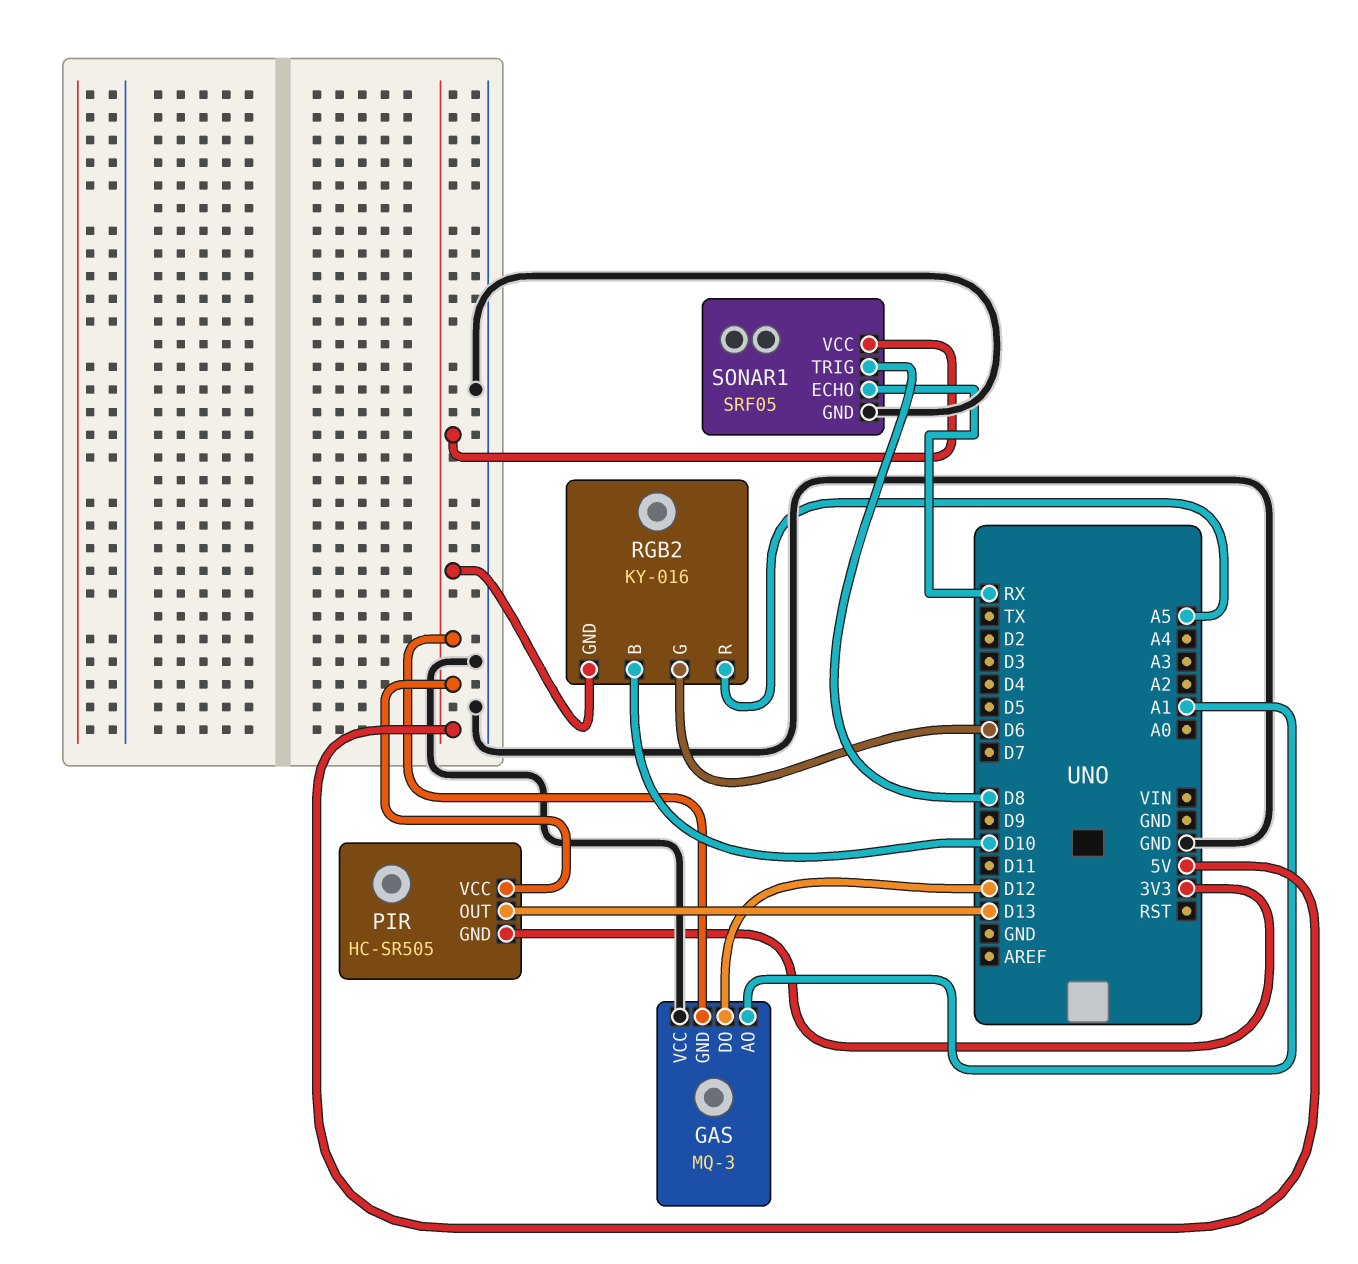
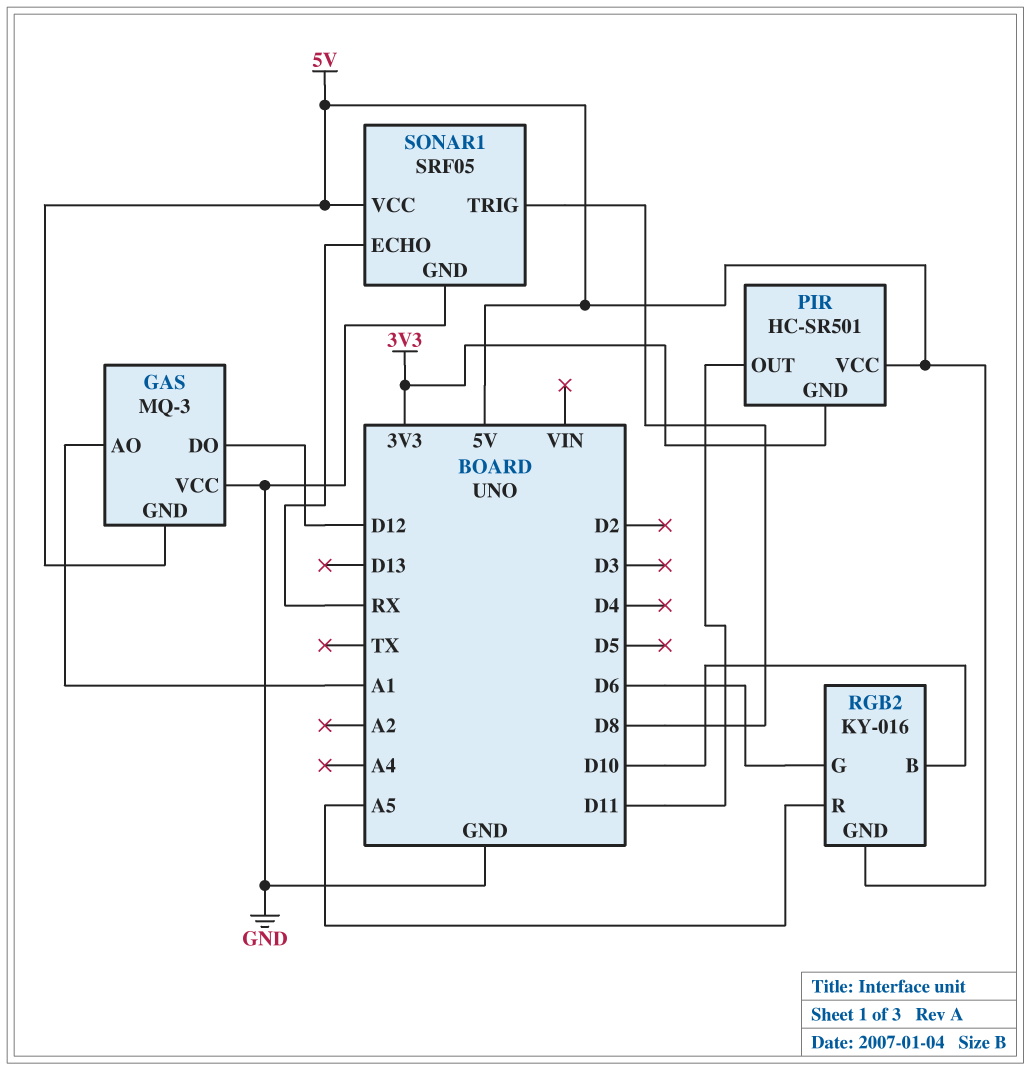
PIR: HC-SR505 -> HC-SR501
PIR pin OUT: D13 -> D11

